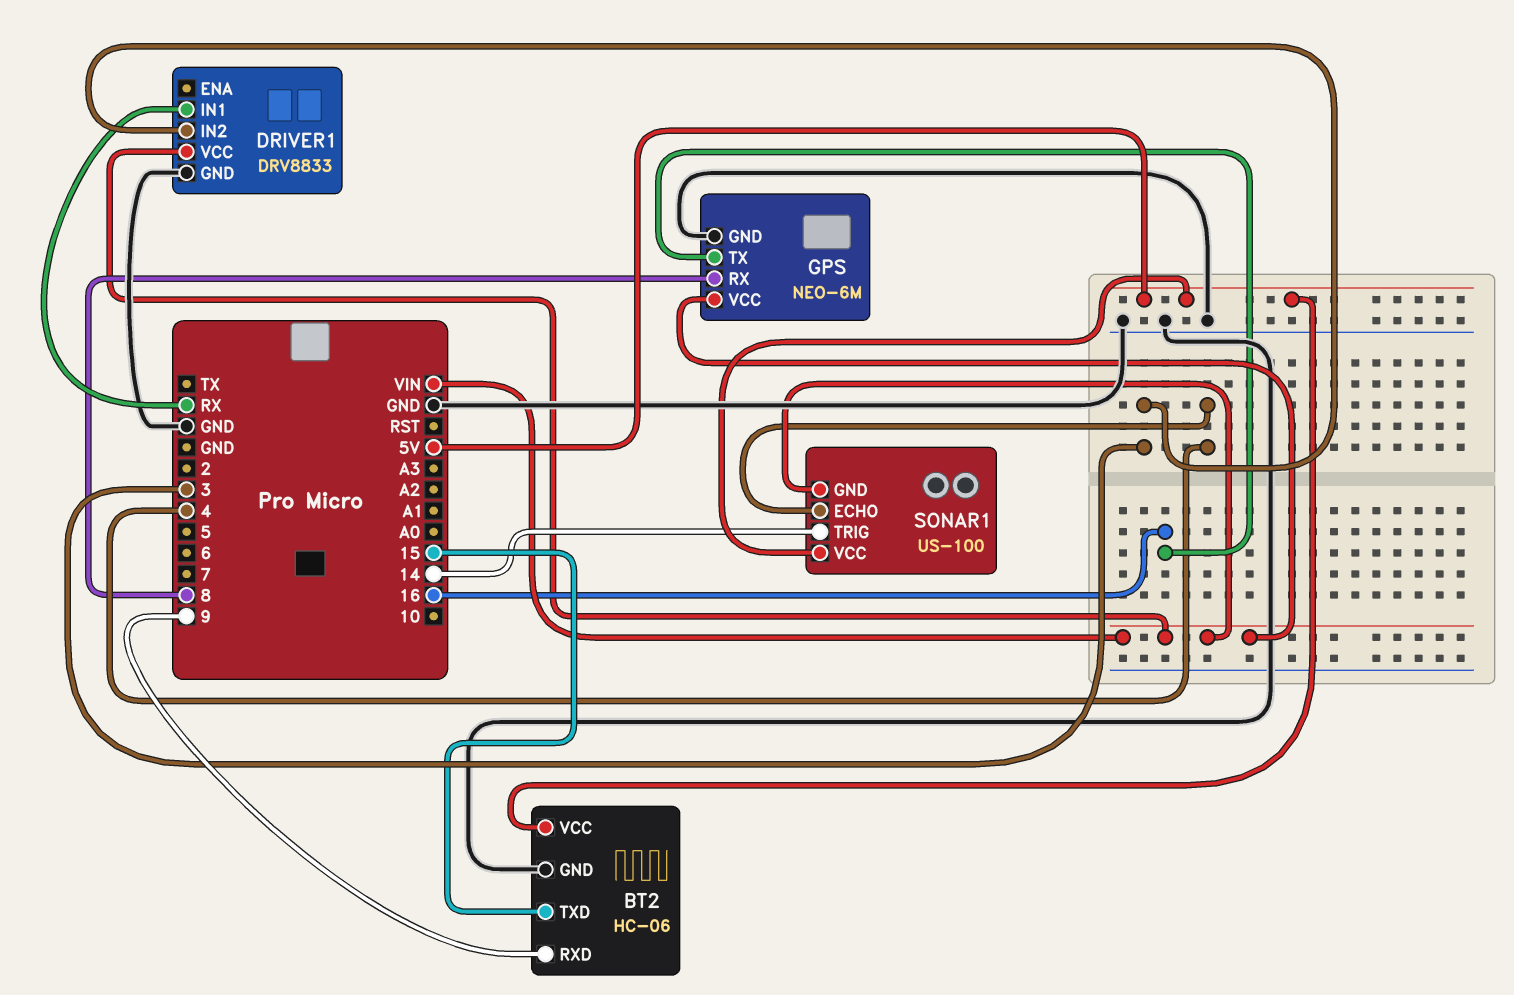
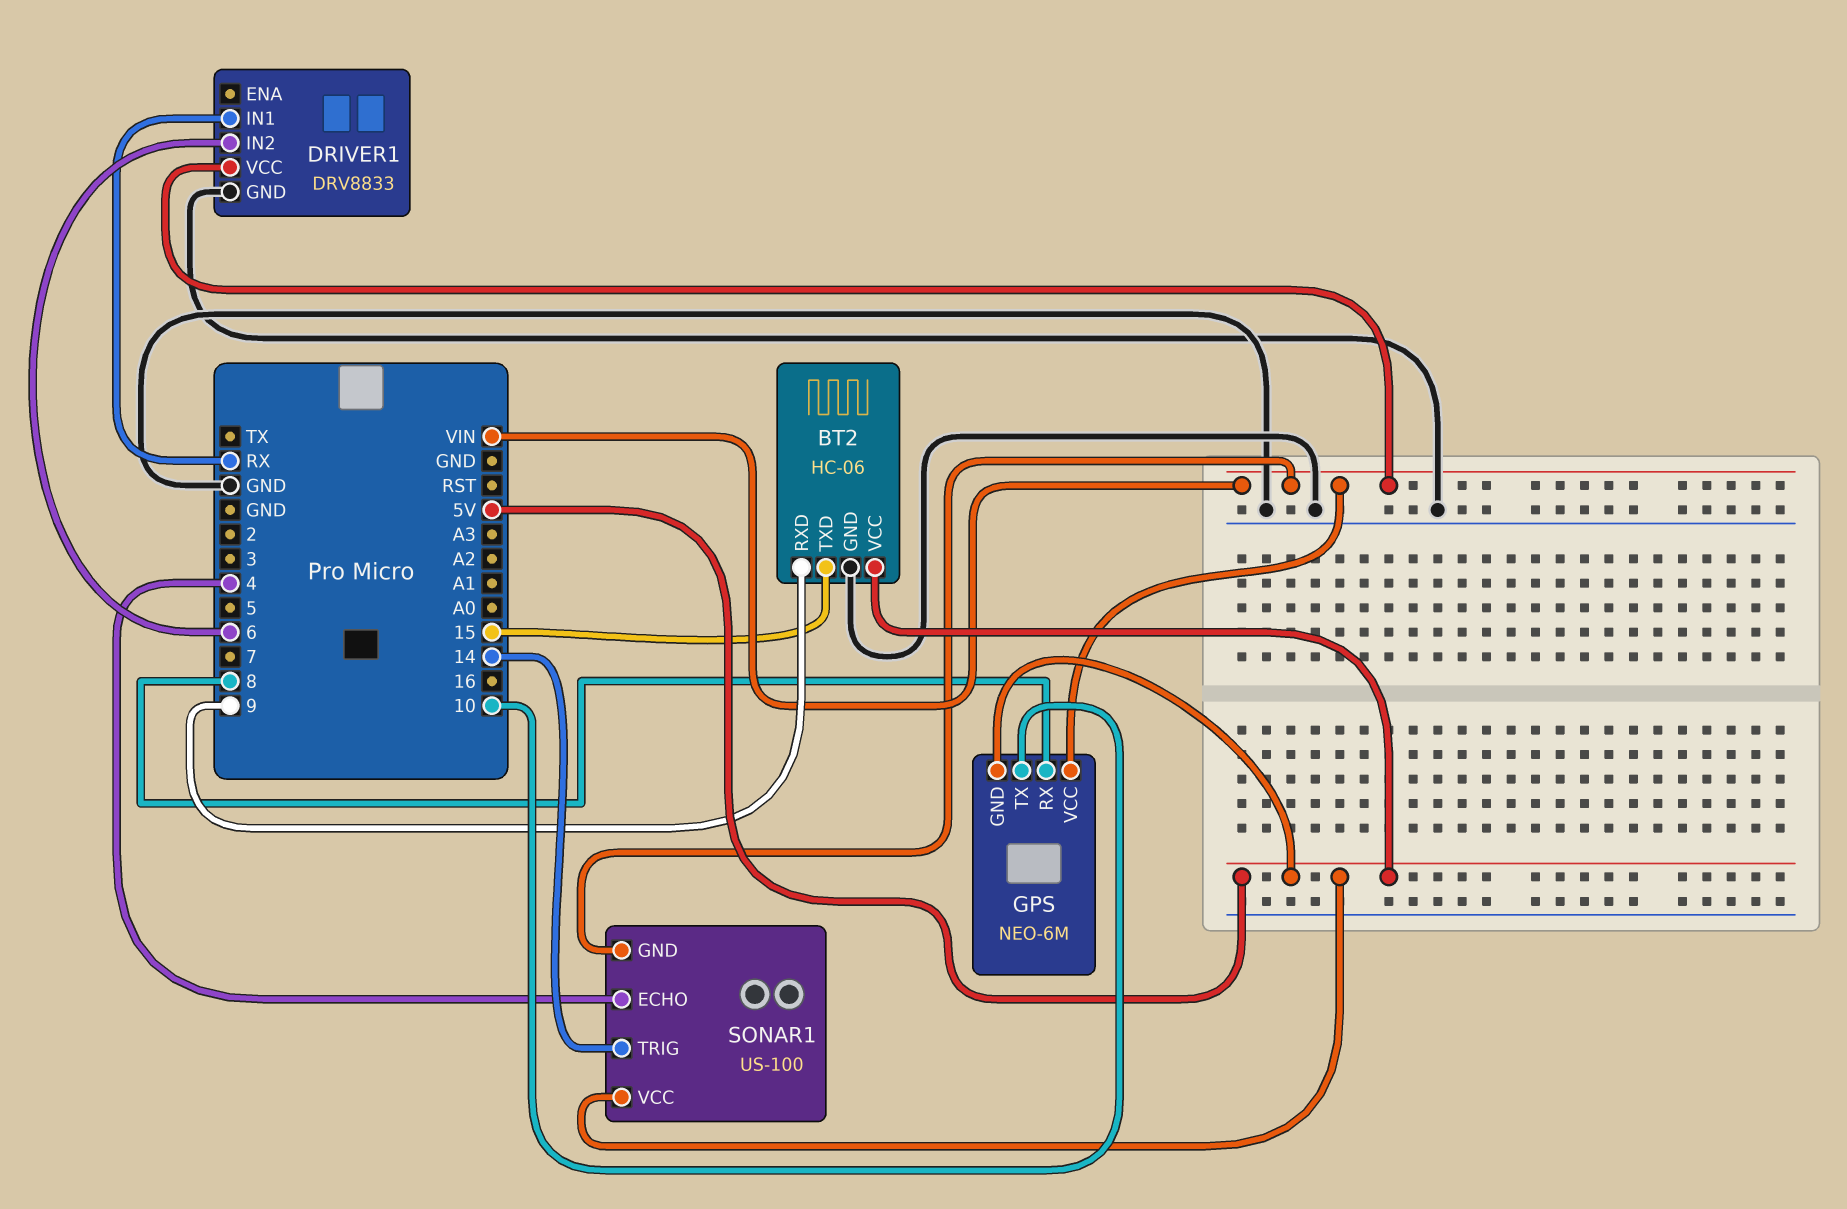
DRIVER1 pin IN2: 3 -> 6
GPS pin GND: GND -> 5V
GPS pin TX: 16 -> 10

